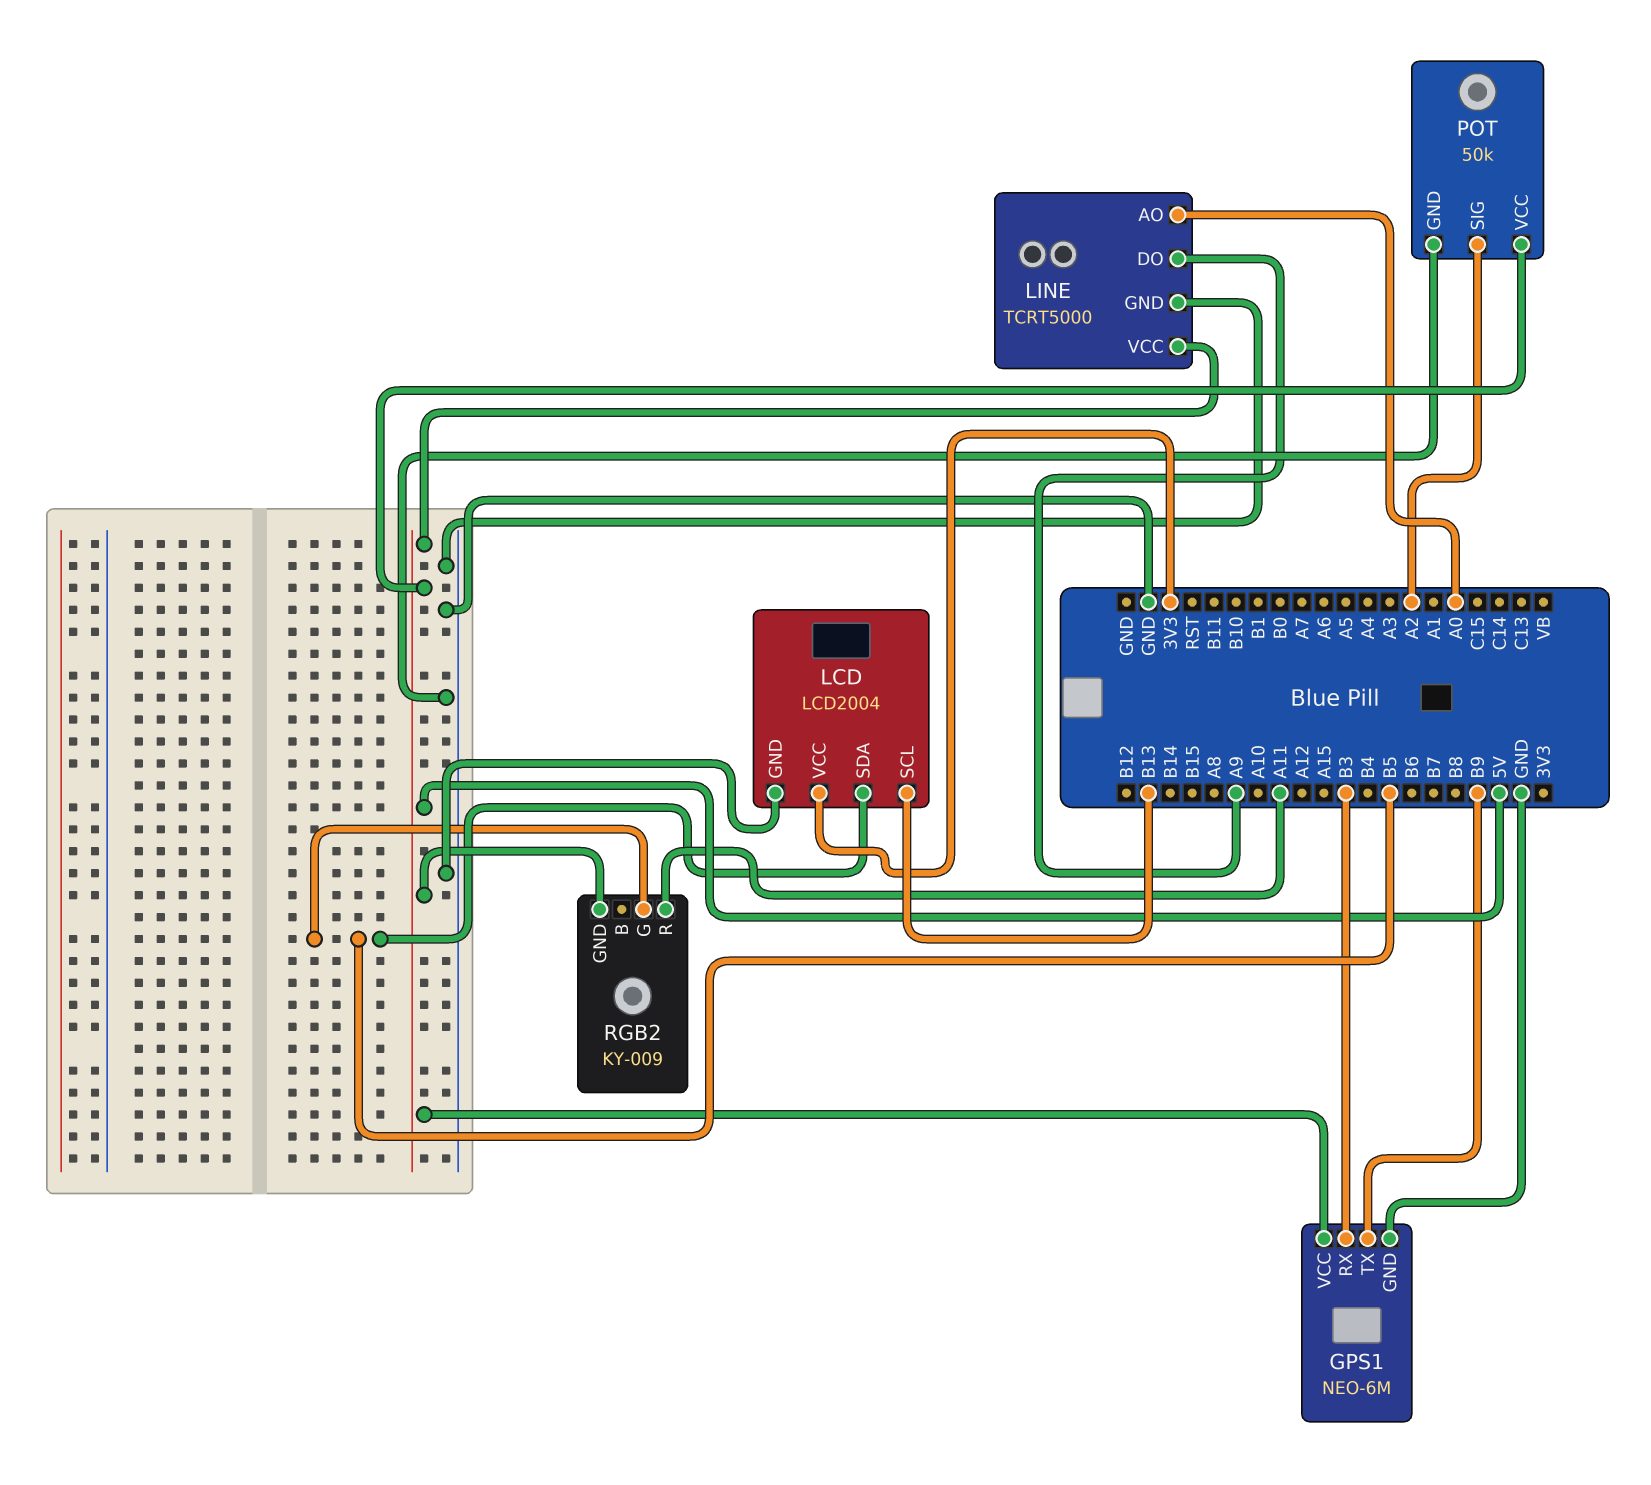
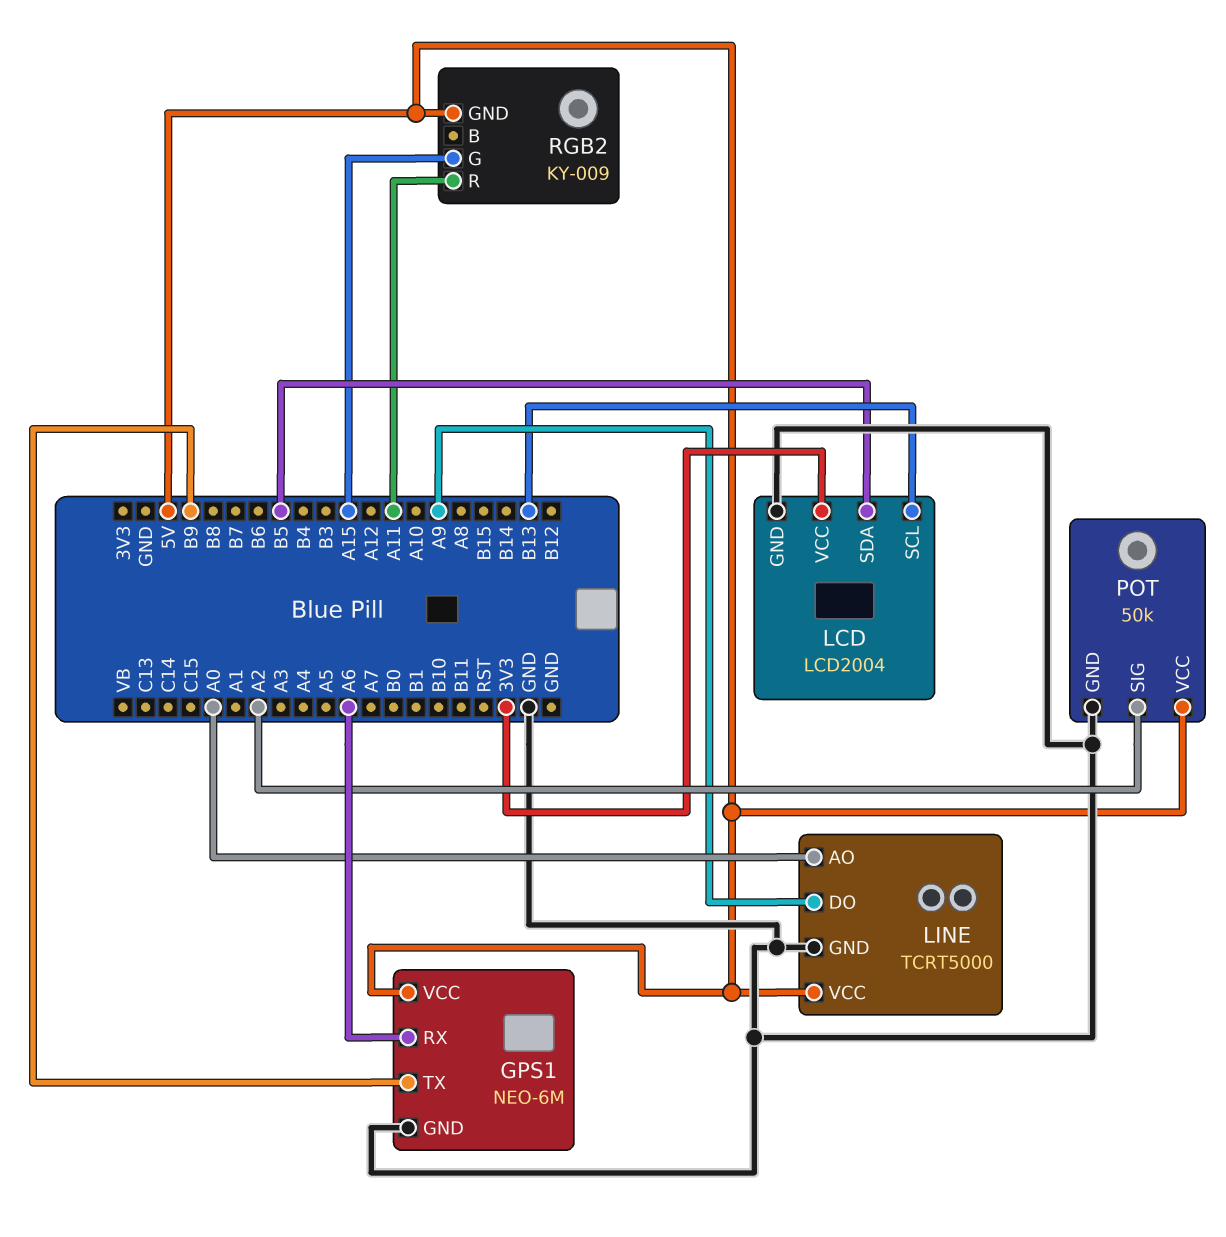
GPS1 pin RX: B3 -> A6
RGB2 pin G: B5 -> A15

